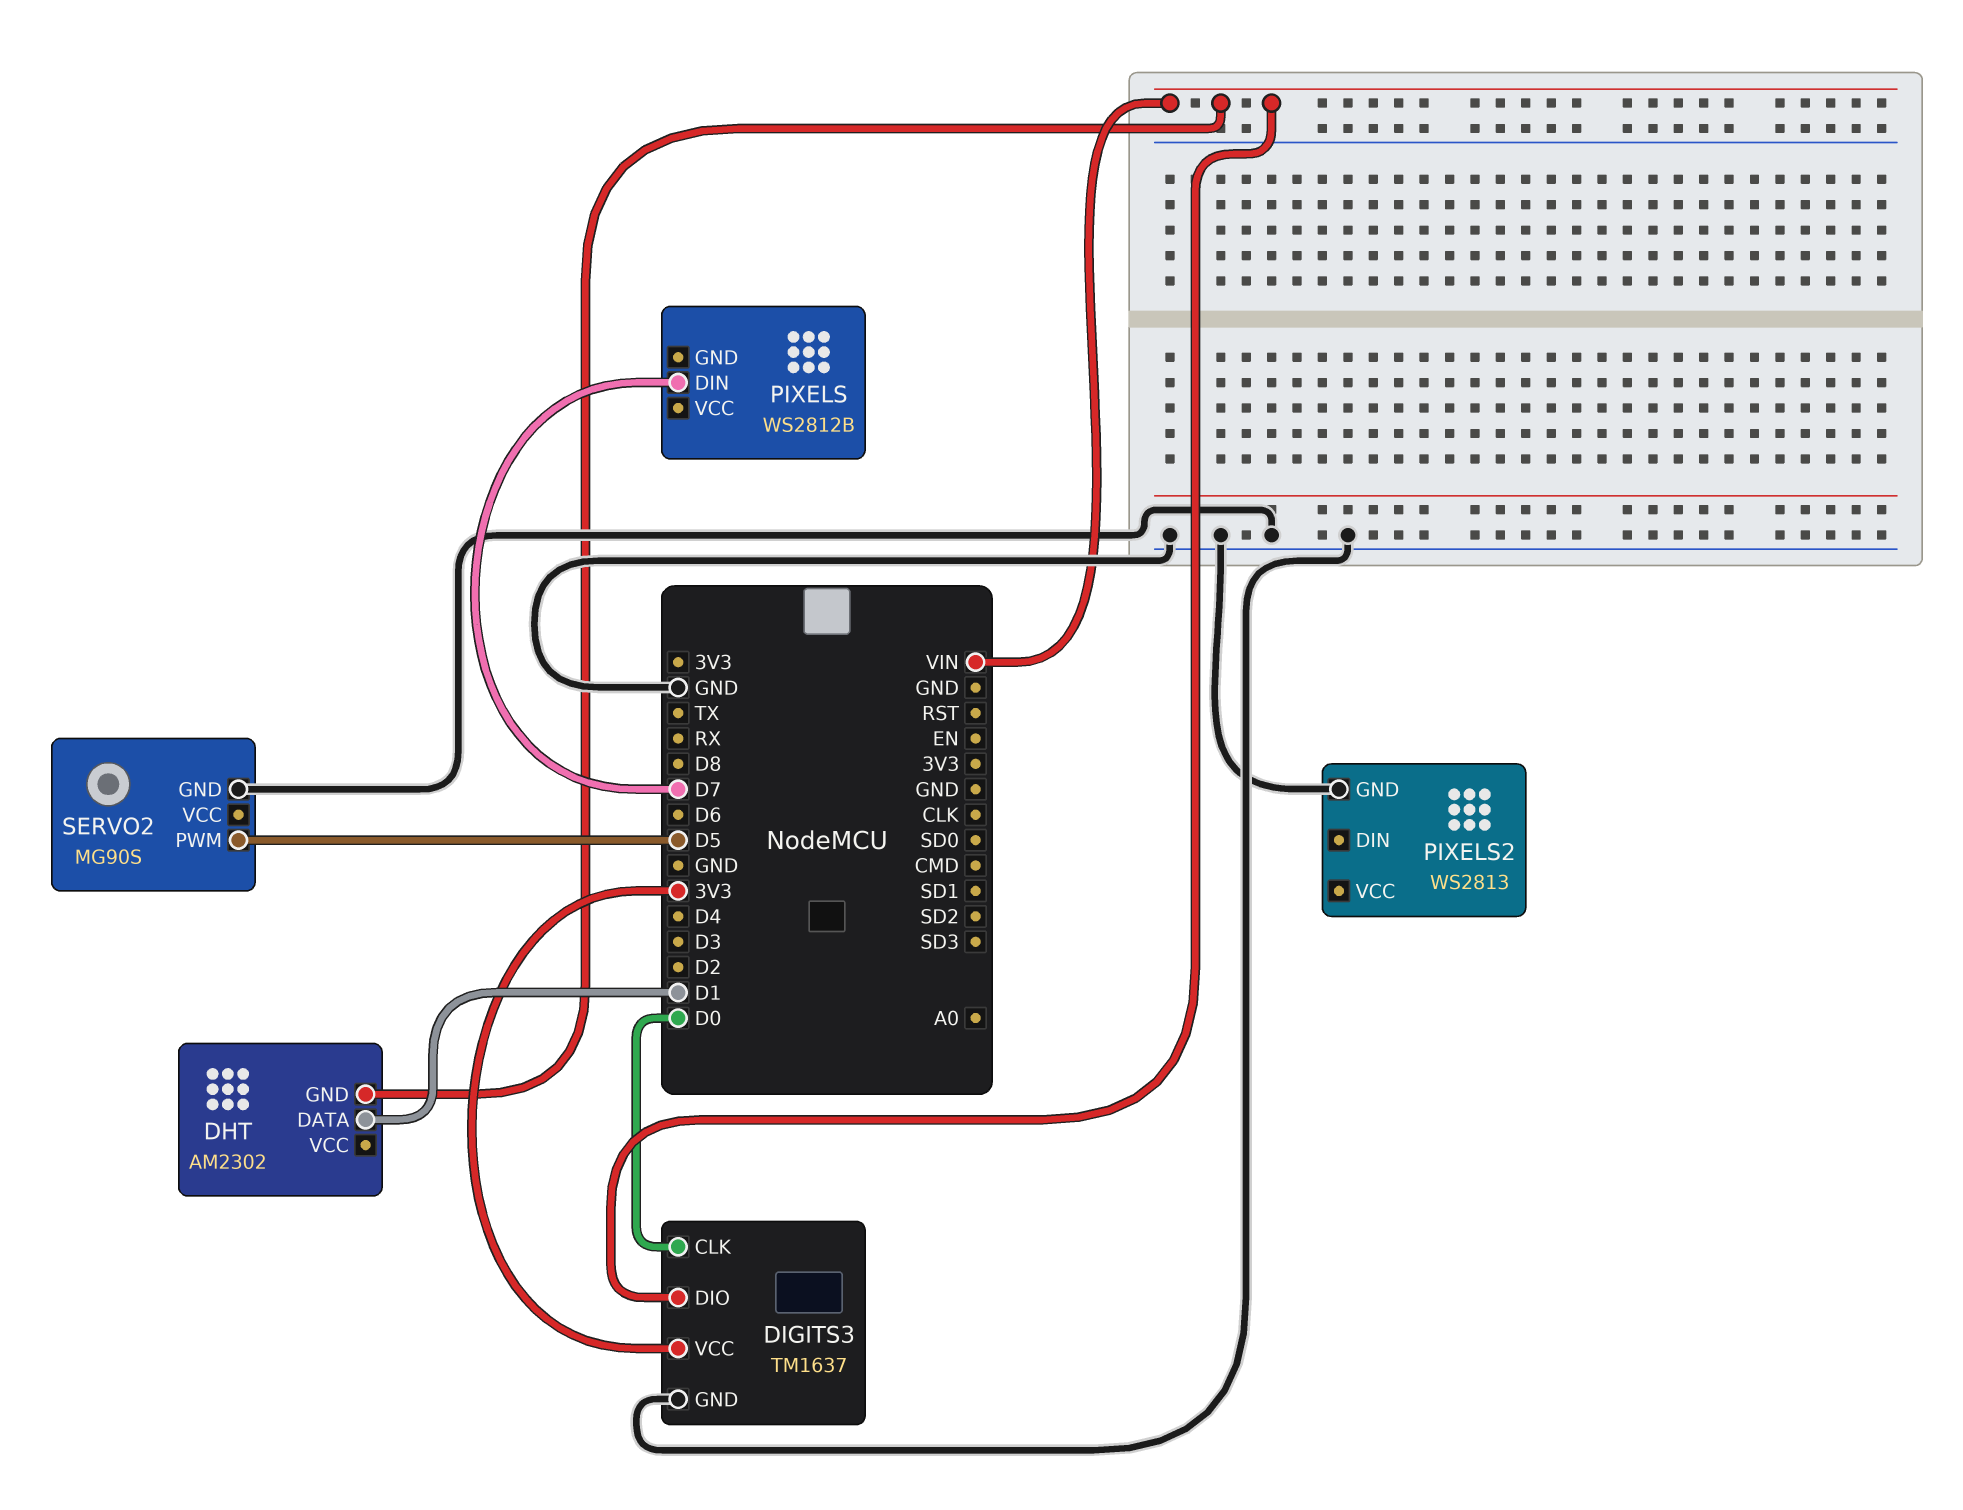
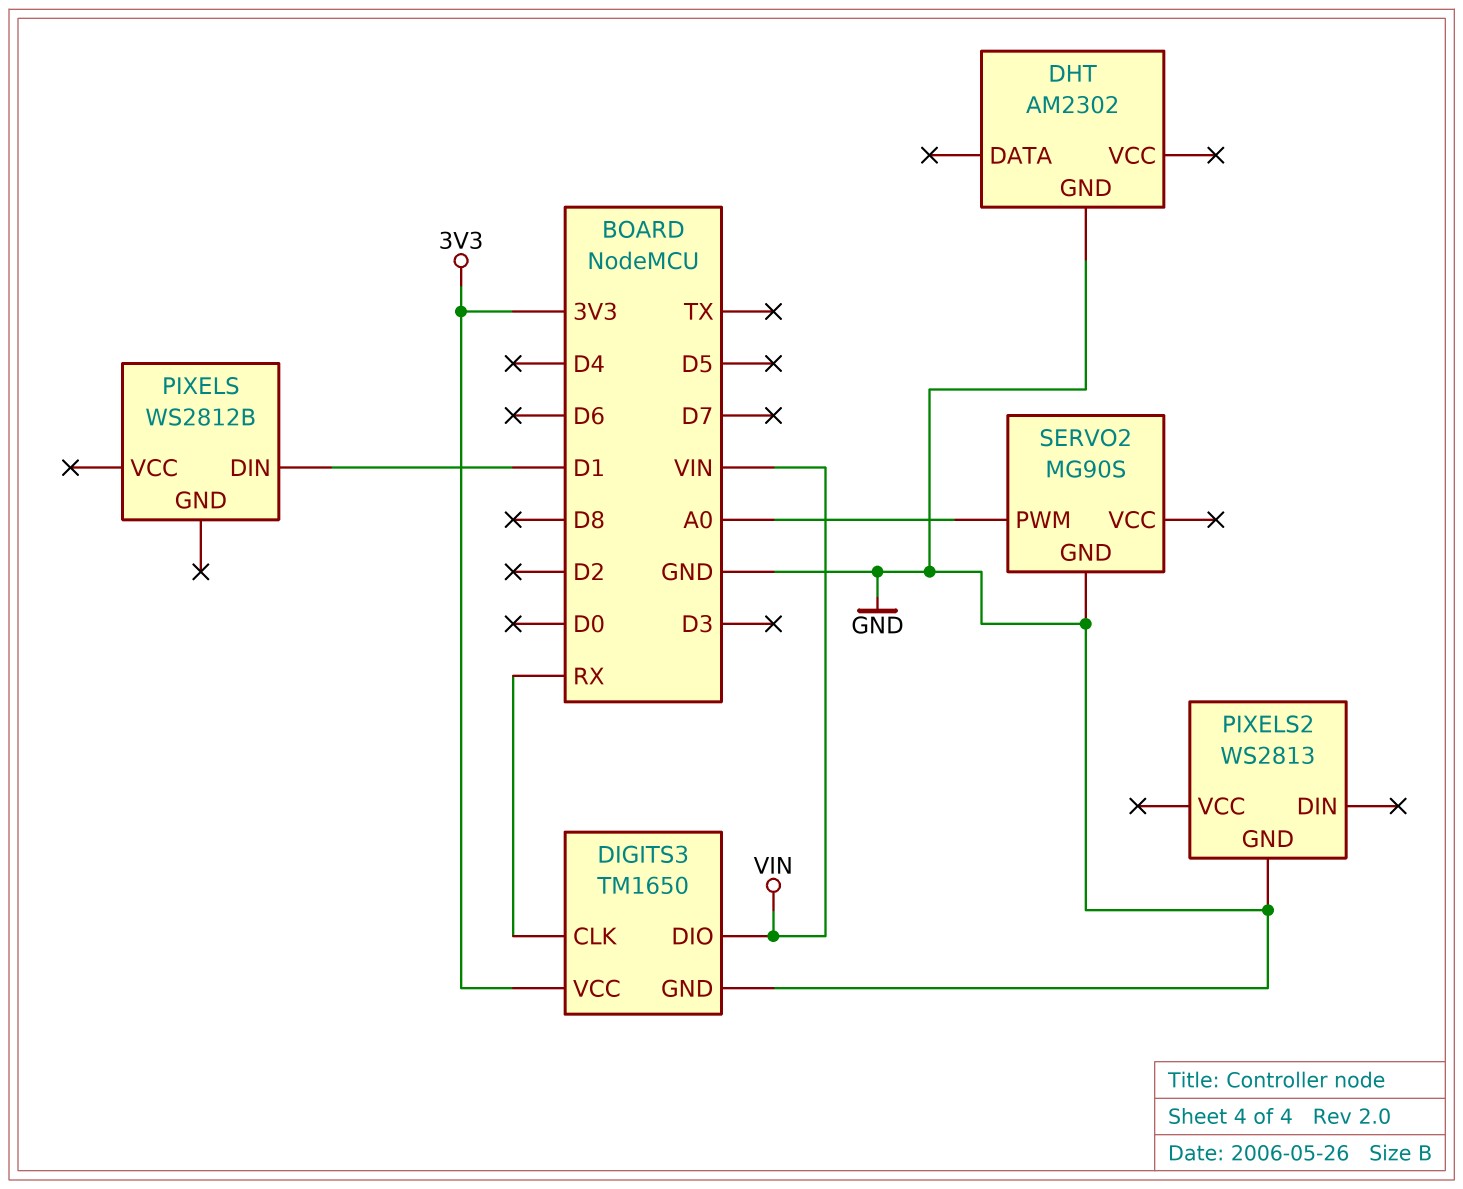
DHT pin DATA: D1 -> none
DHT pin GND: VIN -> GND
DIGITS3: TM1637 -> TM1650
DIGITS3 pin CLK: D0 -> RX
PIXELS pin DIN: D7 -> D1
SERVO2 pin PWM: D5 -> A0

